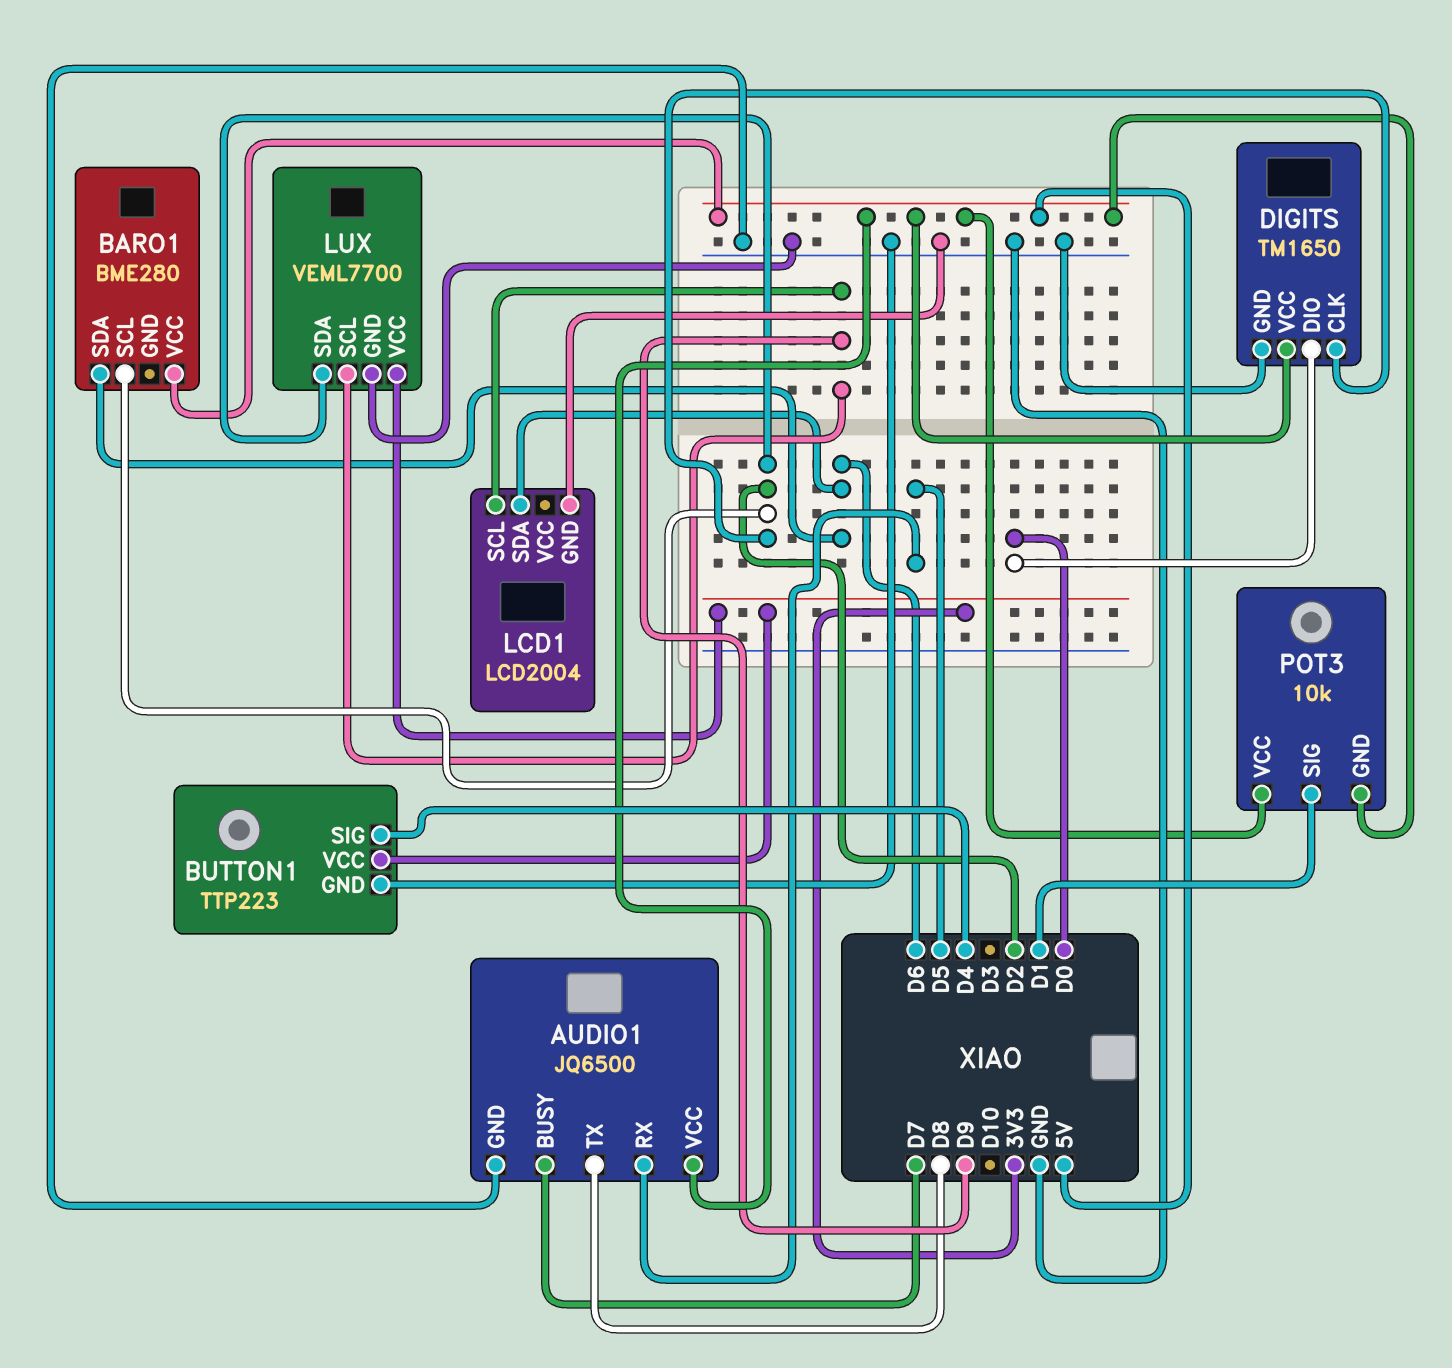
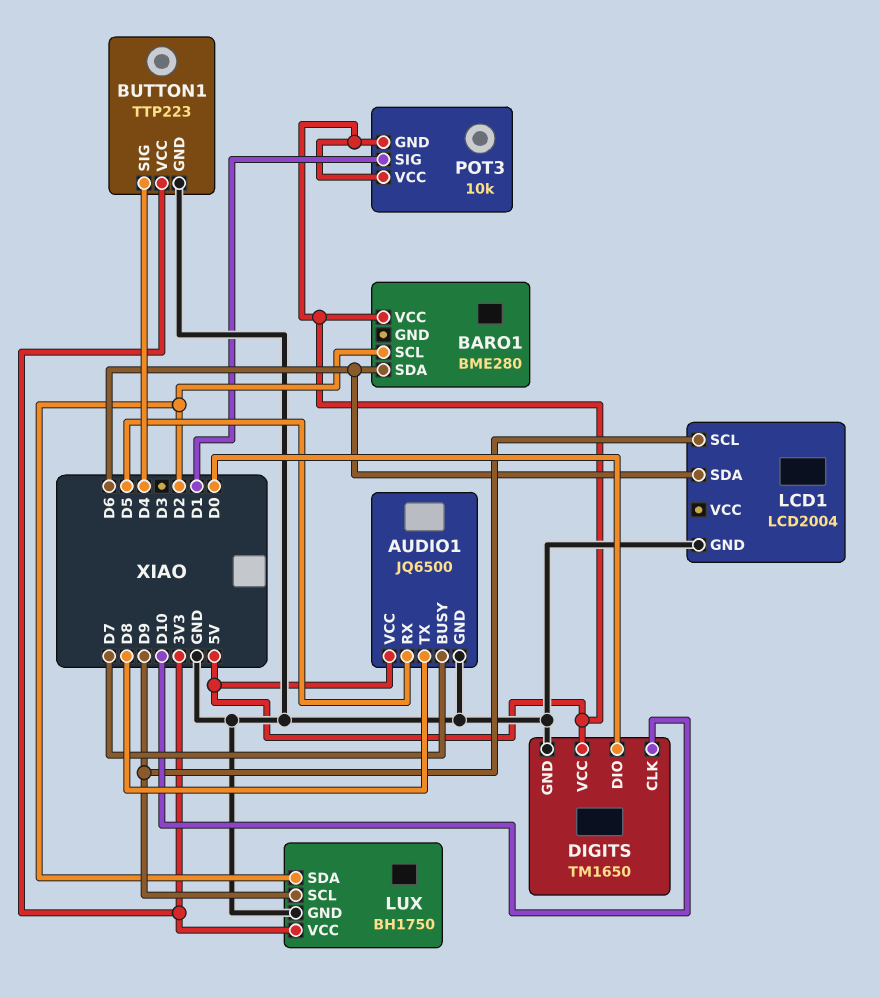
DIGITS pin CLK: D2 -> D10
LUX: VEML7700 -> BH1750

